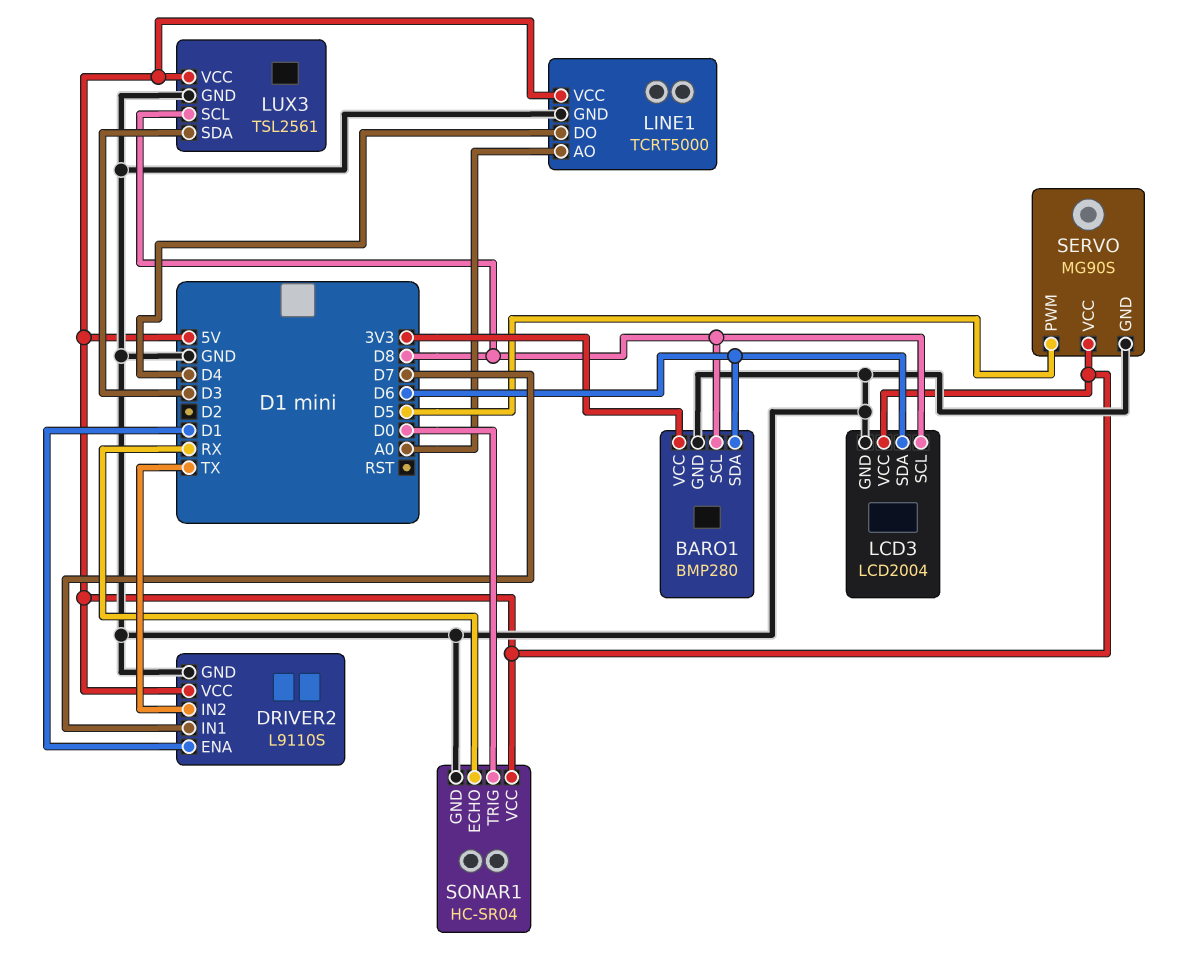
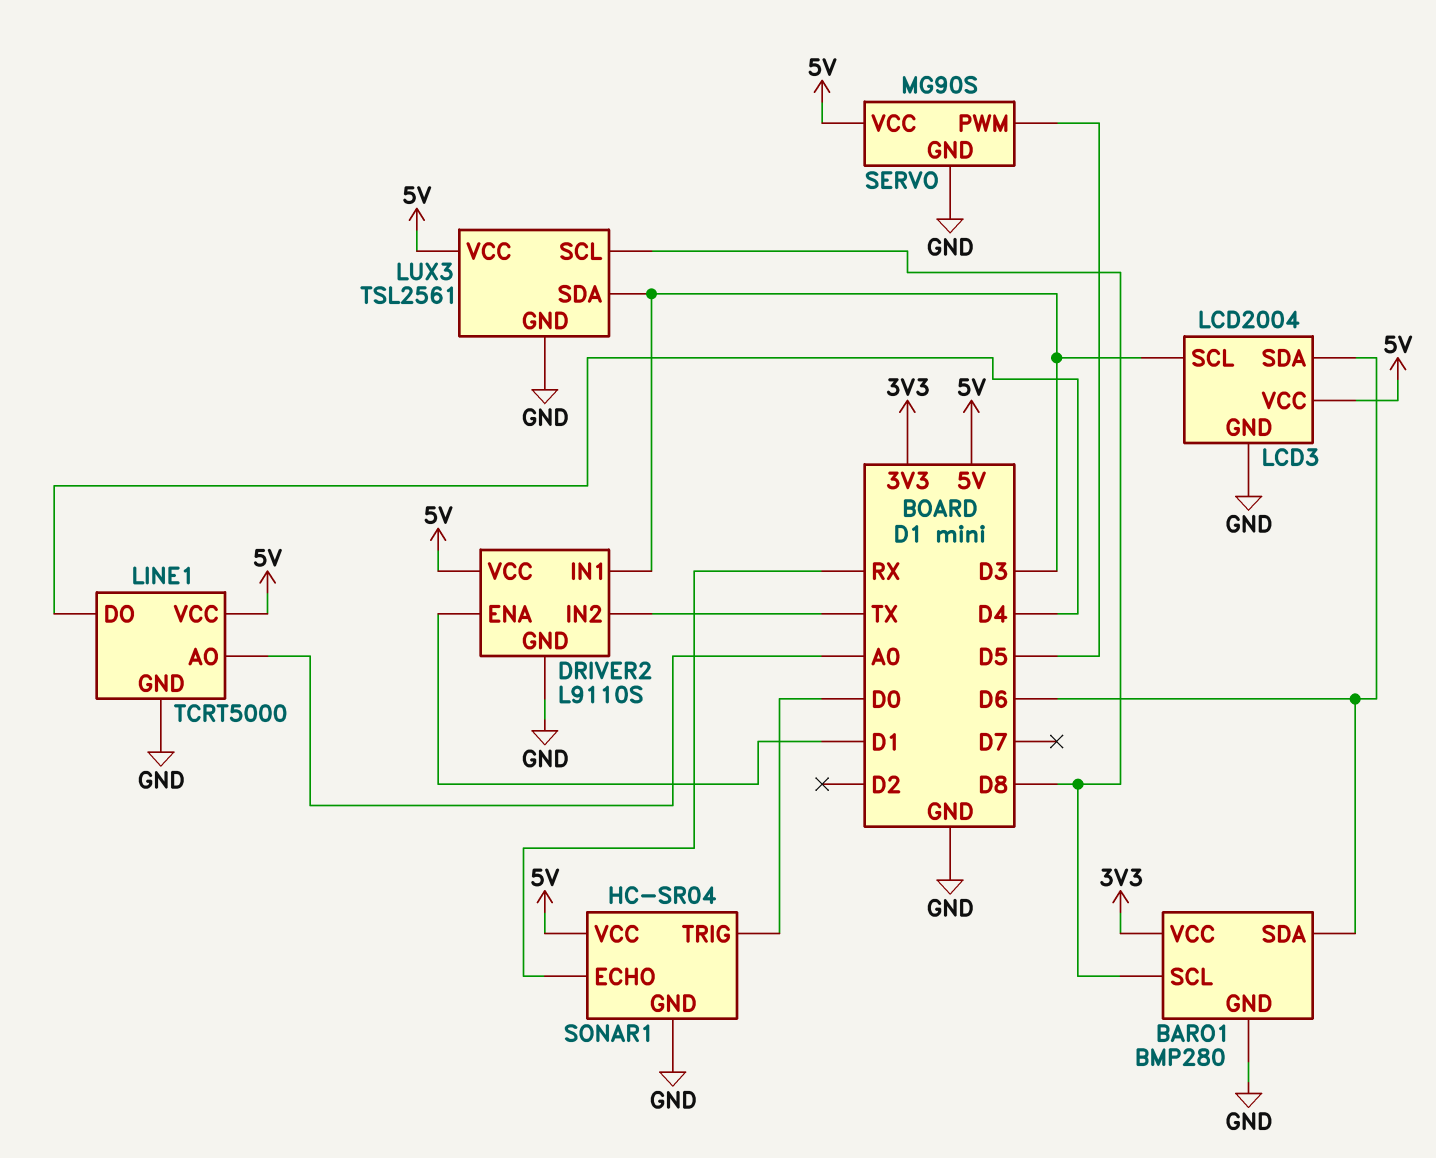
DRIVER2 pin IN1: D7 -> D3
LCD3 pin SCL: D8 -> D3

